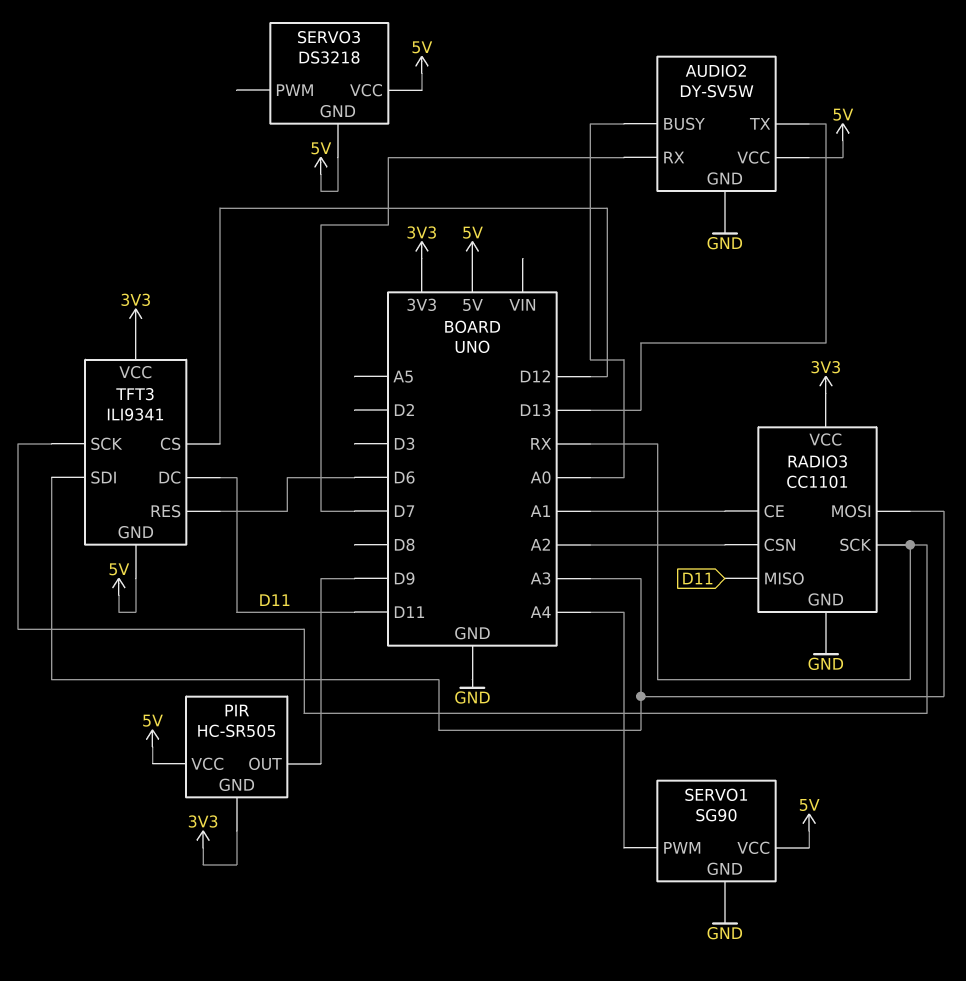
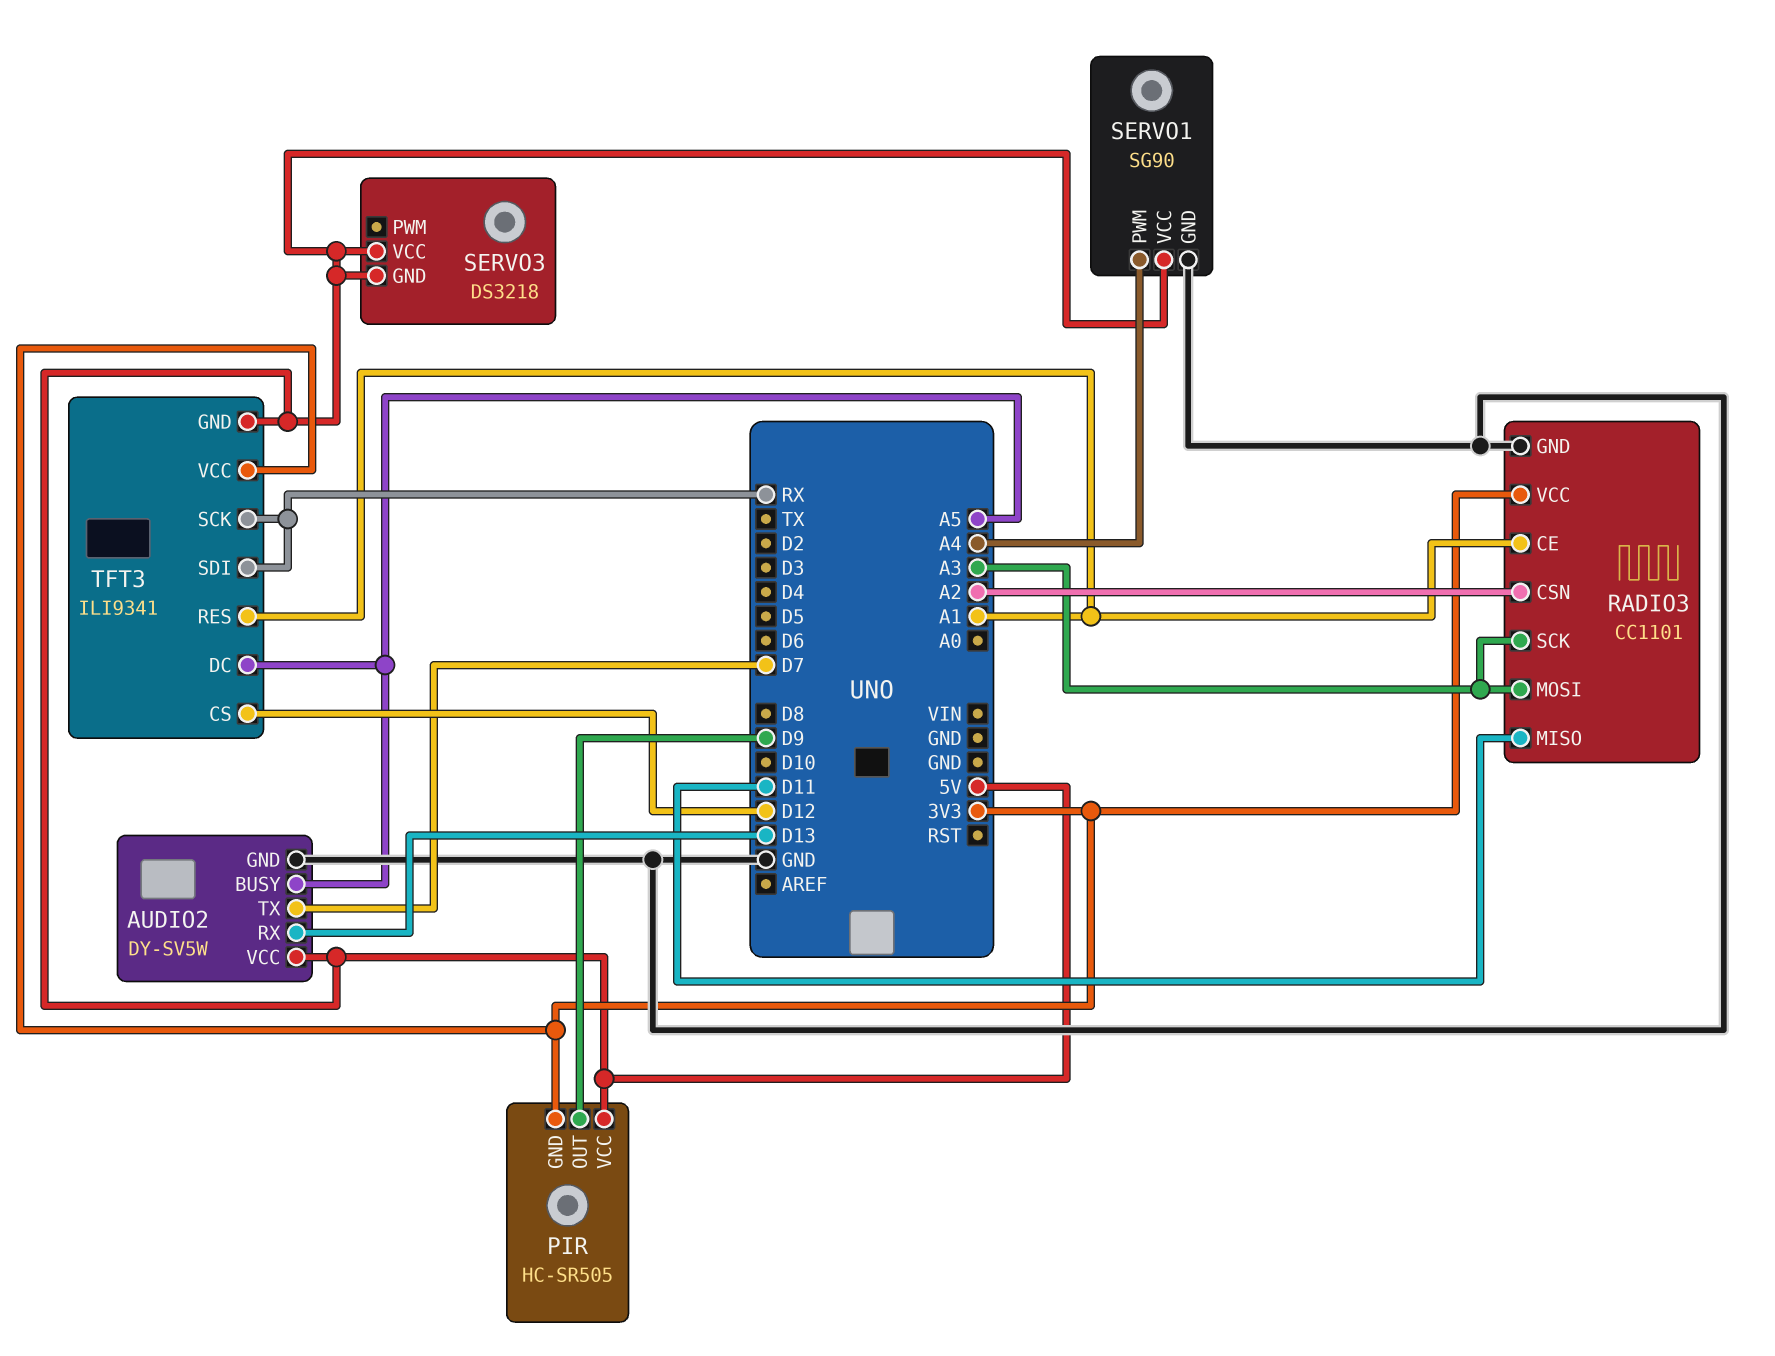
AUDIO2 pin BUSY: A0 -> A5
AUDIO2 pin RX: D7 -> D13
AUDIO2 pin TX: D13 -> D7
RADIO3 pin SCK: RX -> A3
TFT3 pin DC: D11 -> A5
TFT3 pin RES: D6 -> A1
TFT3 pin SDI: A3 -> RX

